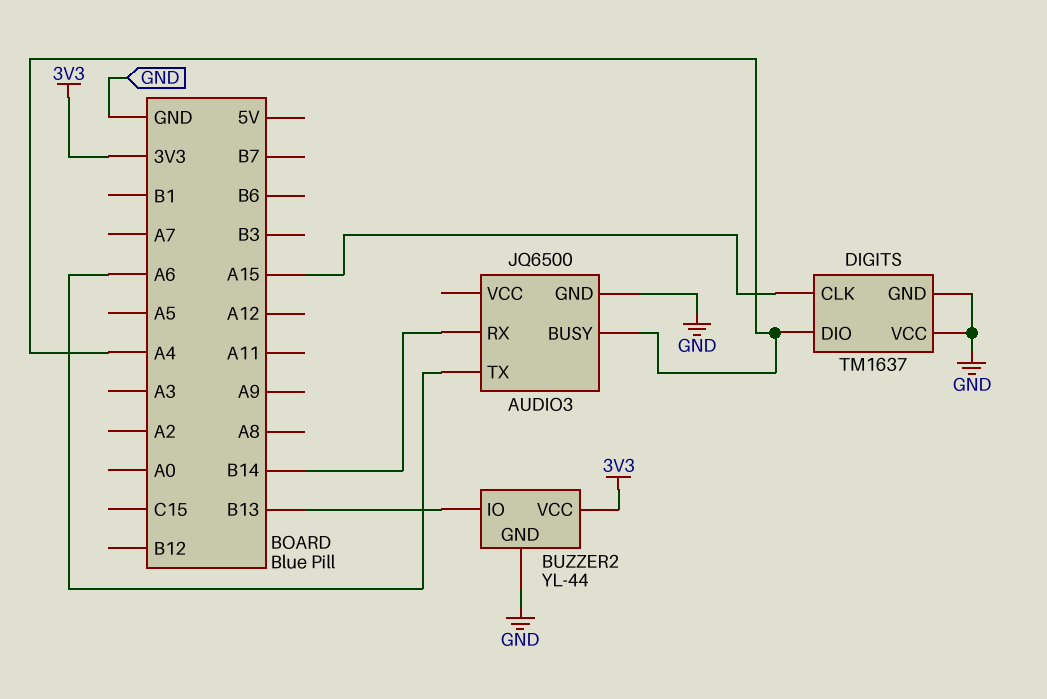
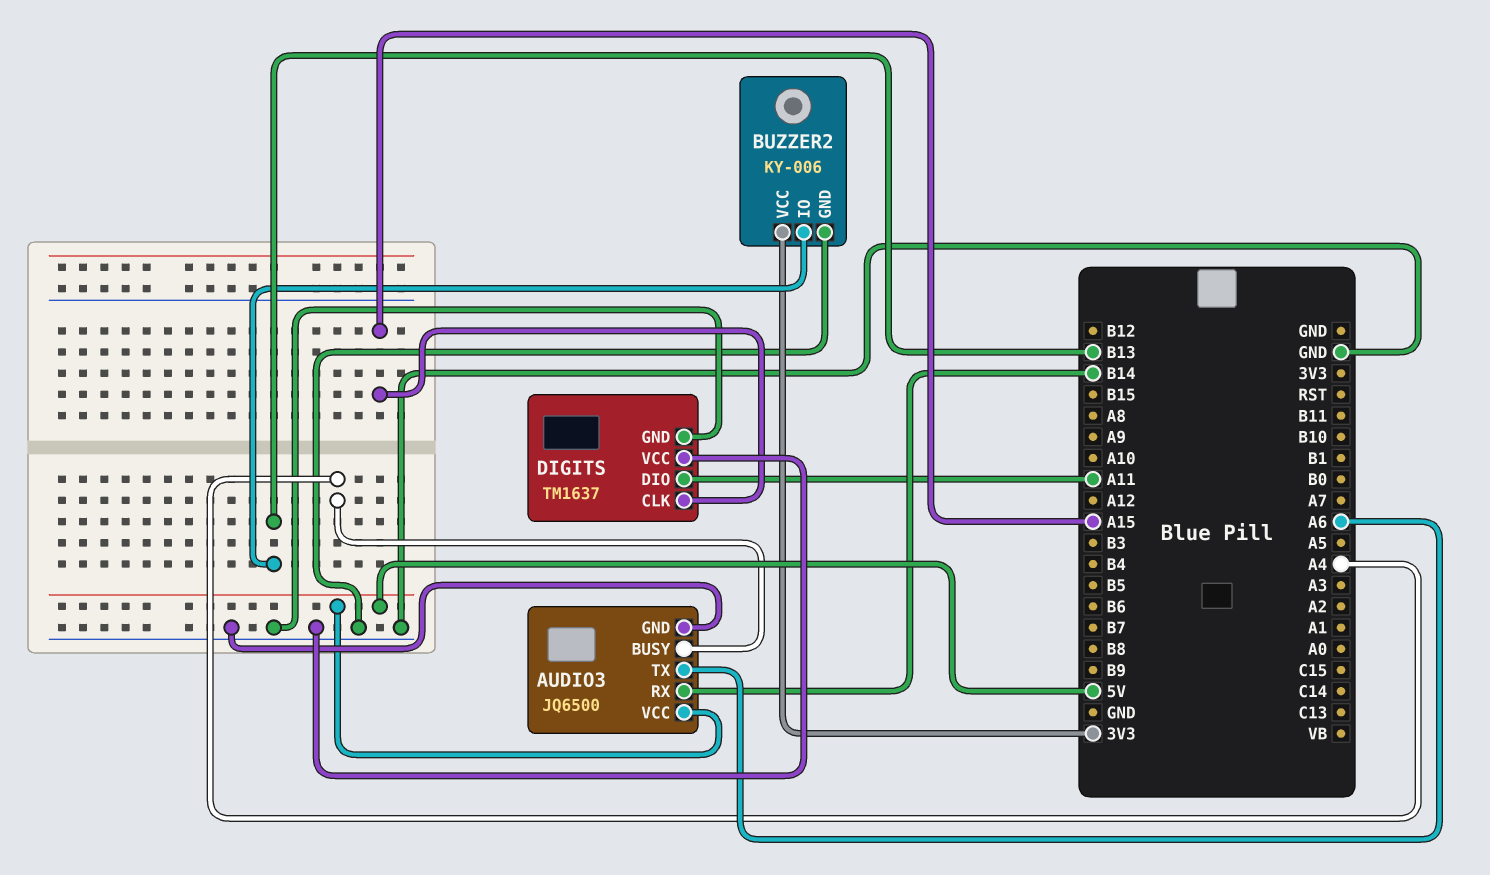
AUDIO3 pin VCC: none -> 5V
BUZZER2: YL-44 -> KY-006
DIGITS pin DIO: A4 -> A11

